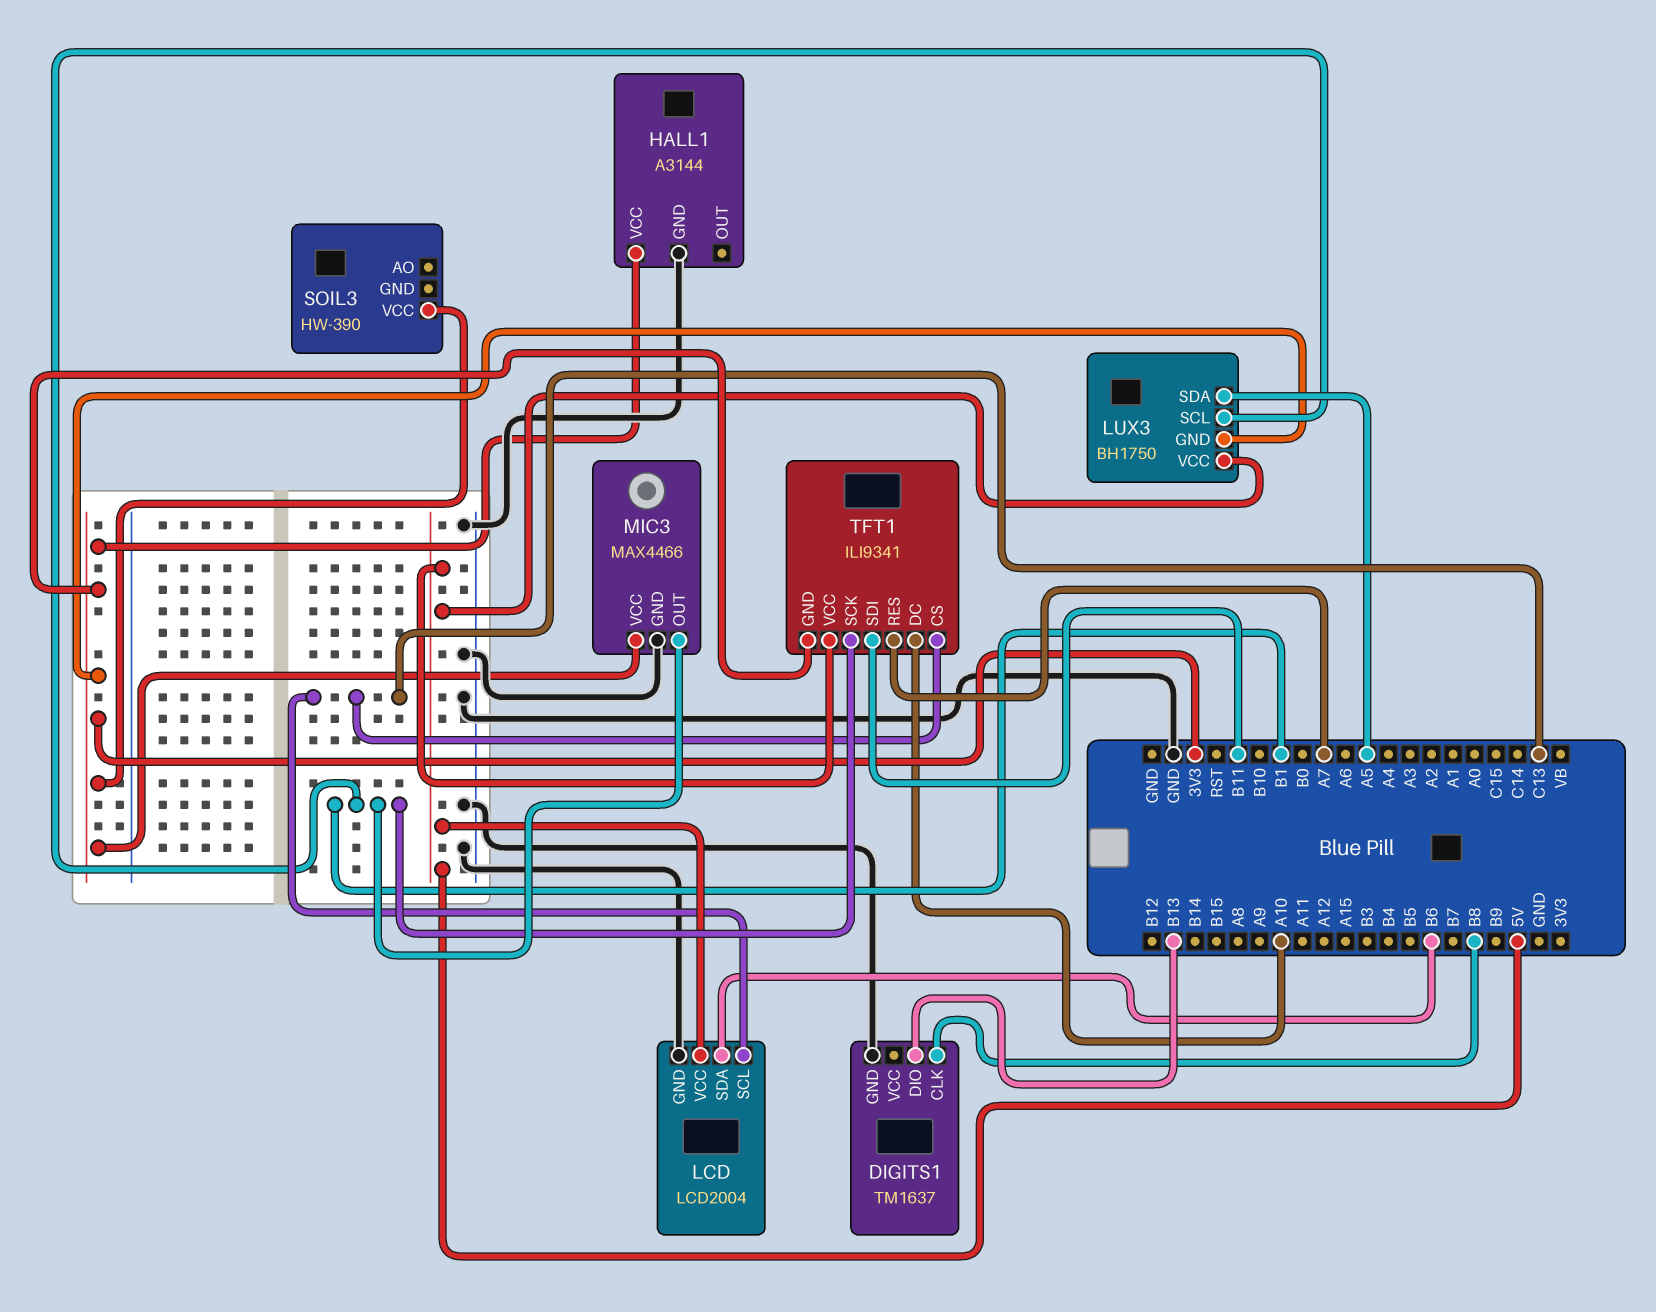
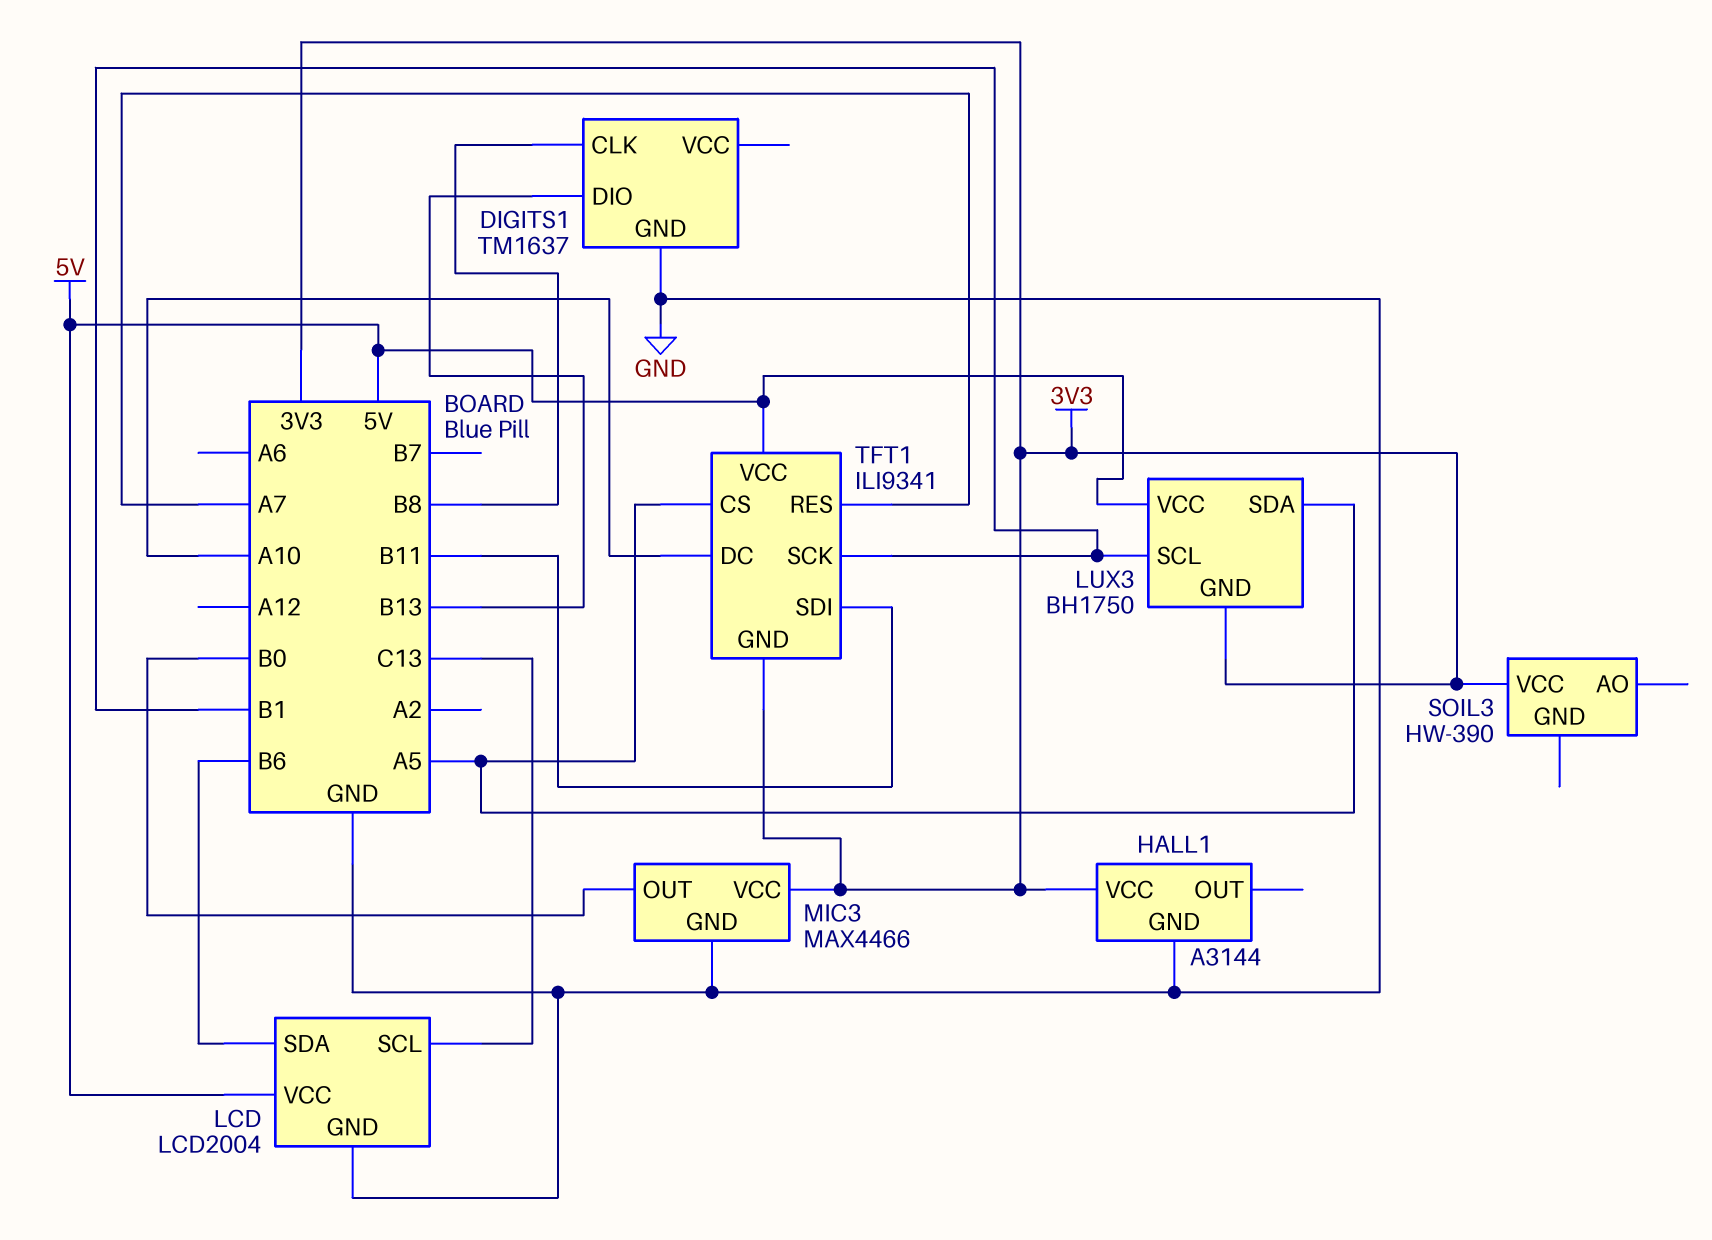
MIC3 pin OUT: B1 -> B0
TFT1 pin CS: C13 -> A5

